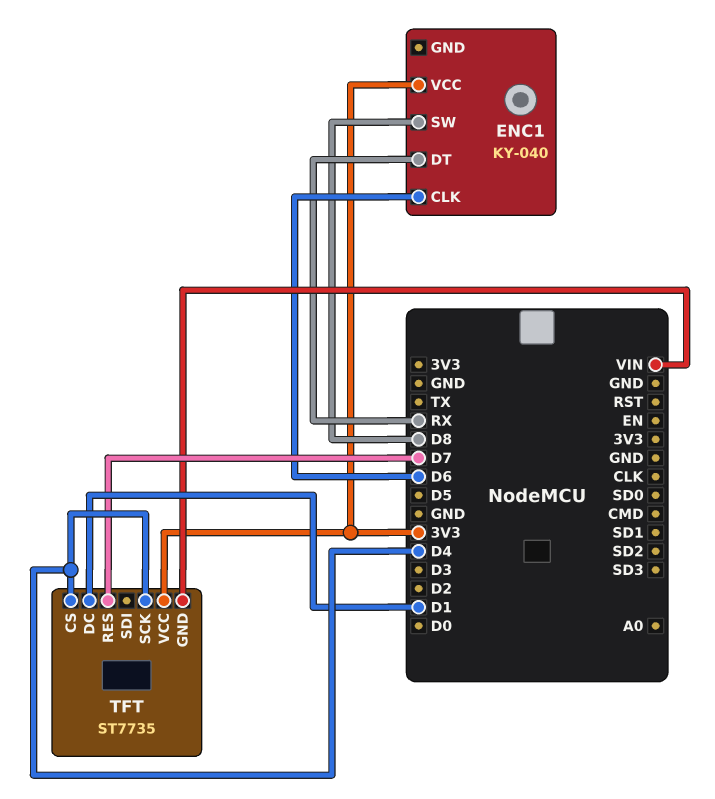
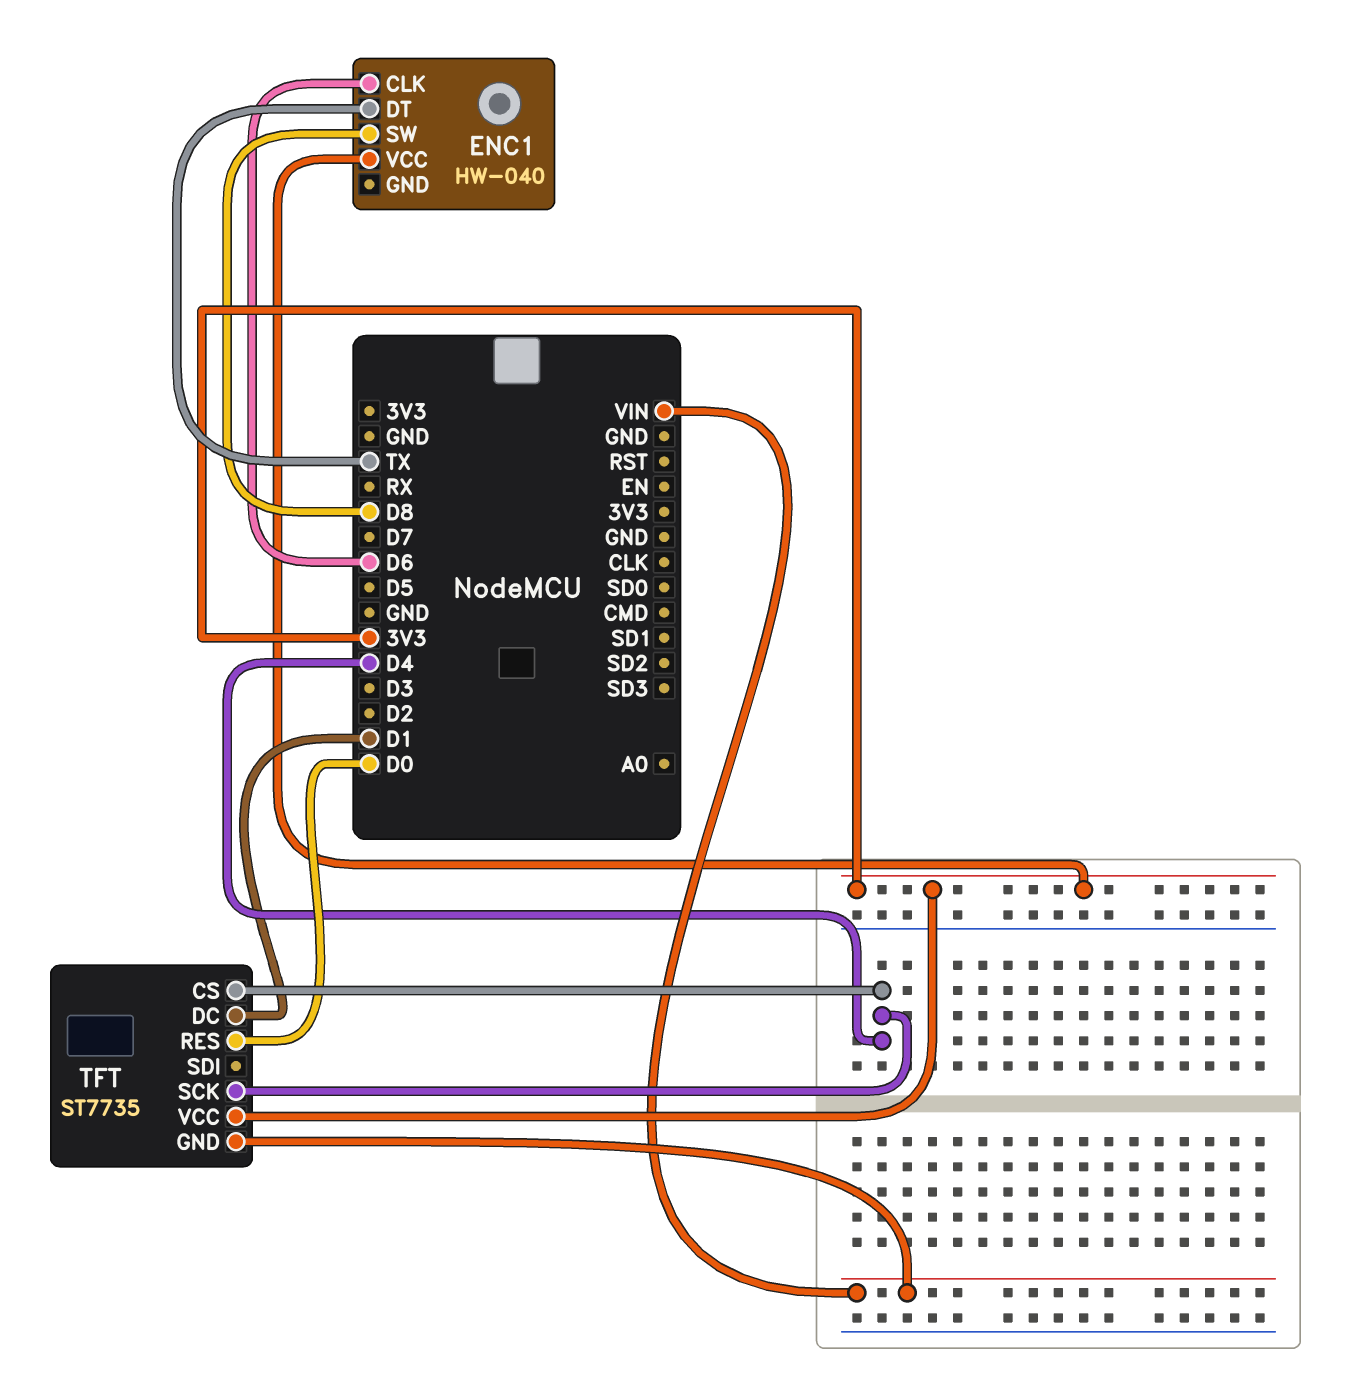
ENC1: KY-040 -> HW-040
ENC1 pin DT: RX -> TX
TFT pin RES: D7 -> D0

